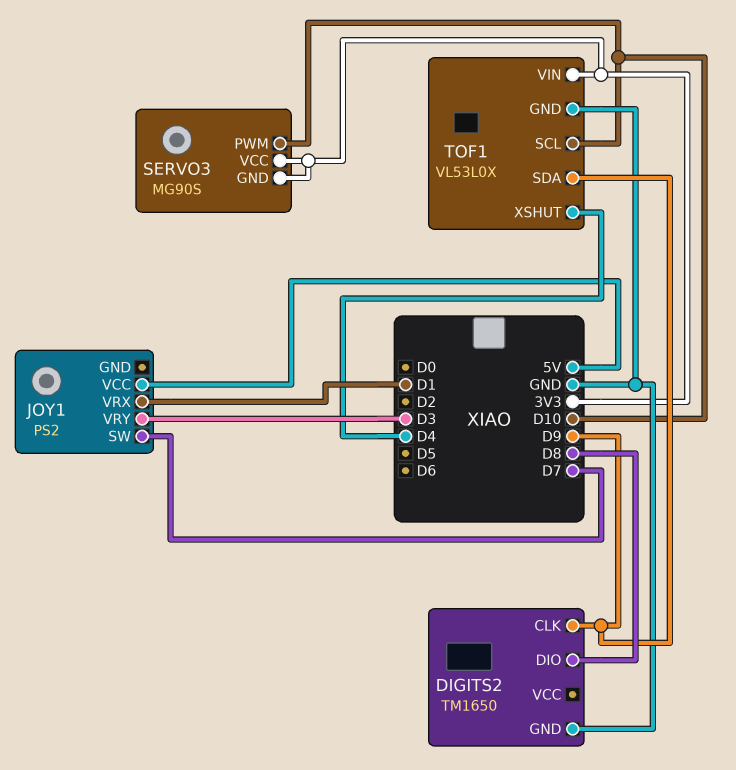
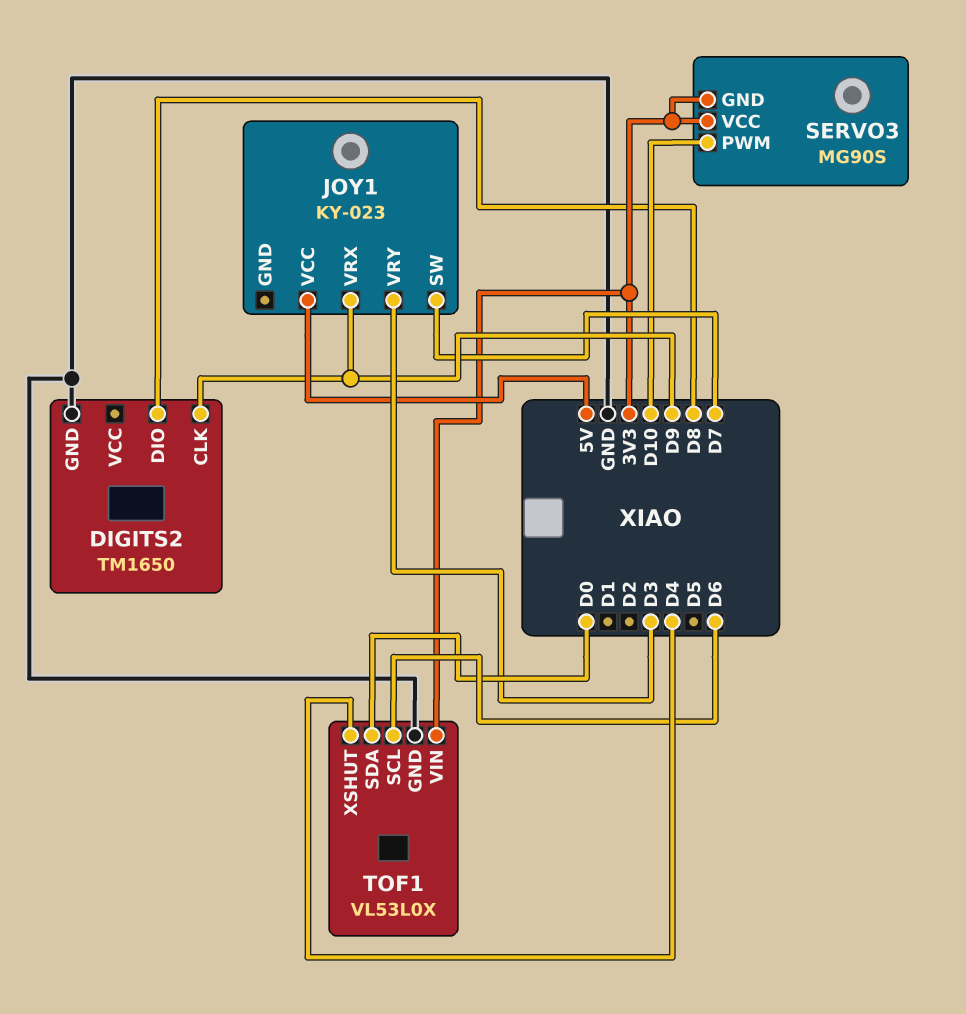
JOY1: PS2 -> KY-023
JOY1 pin VRX: D1 -> D9
TOF1 pin SCL: D10 -> D6
TOF1 pin SDA: D9 -> D0

